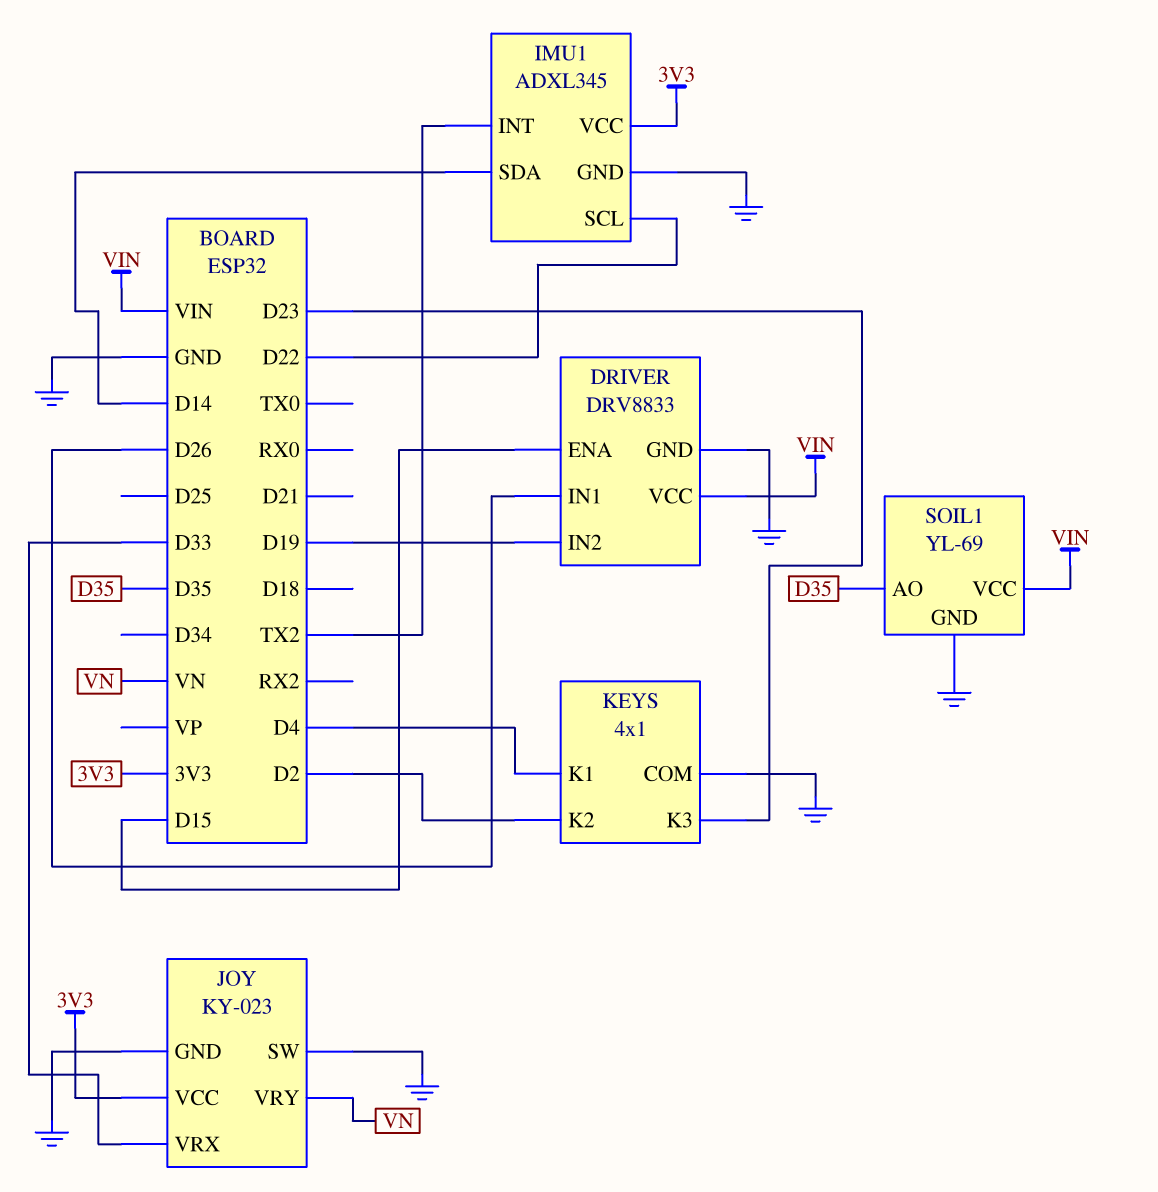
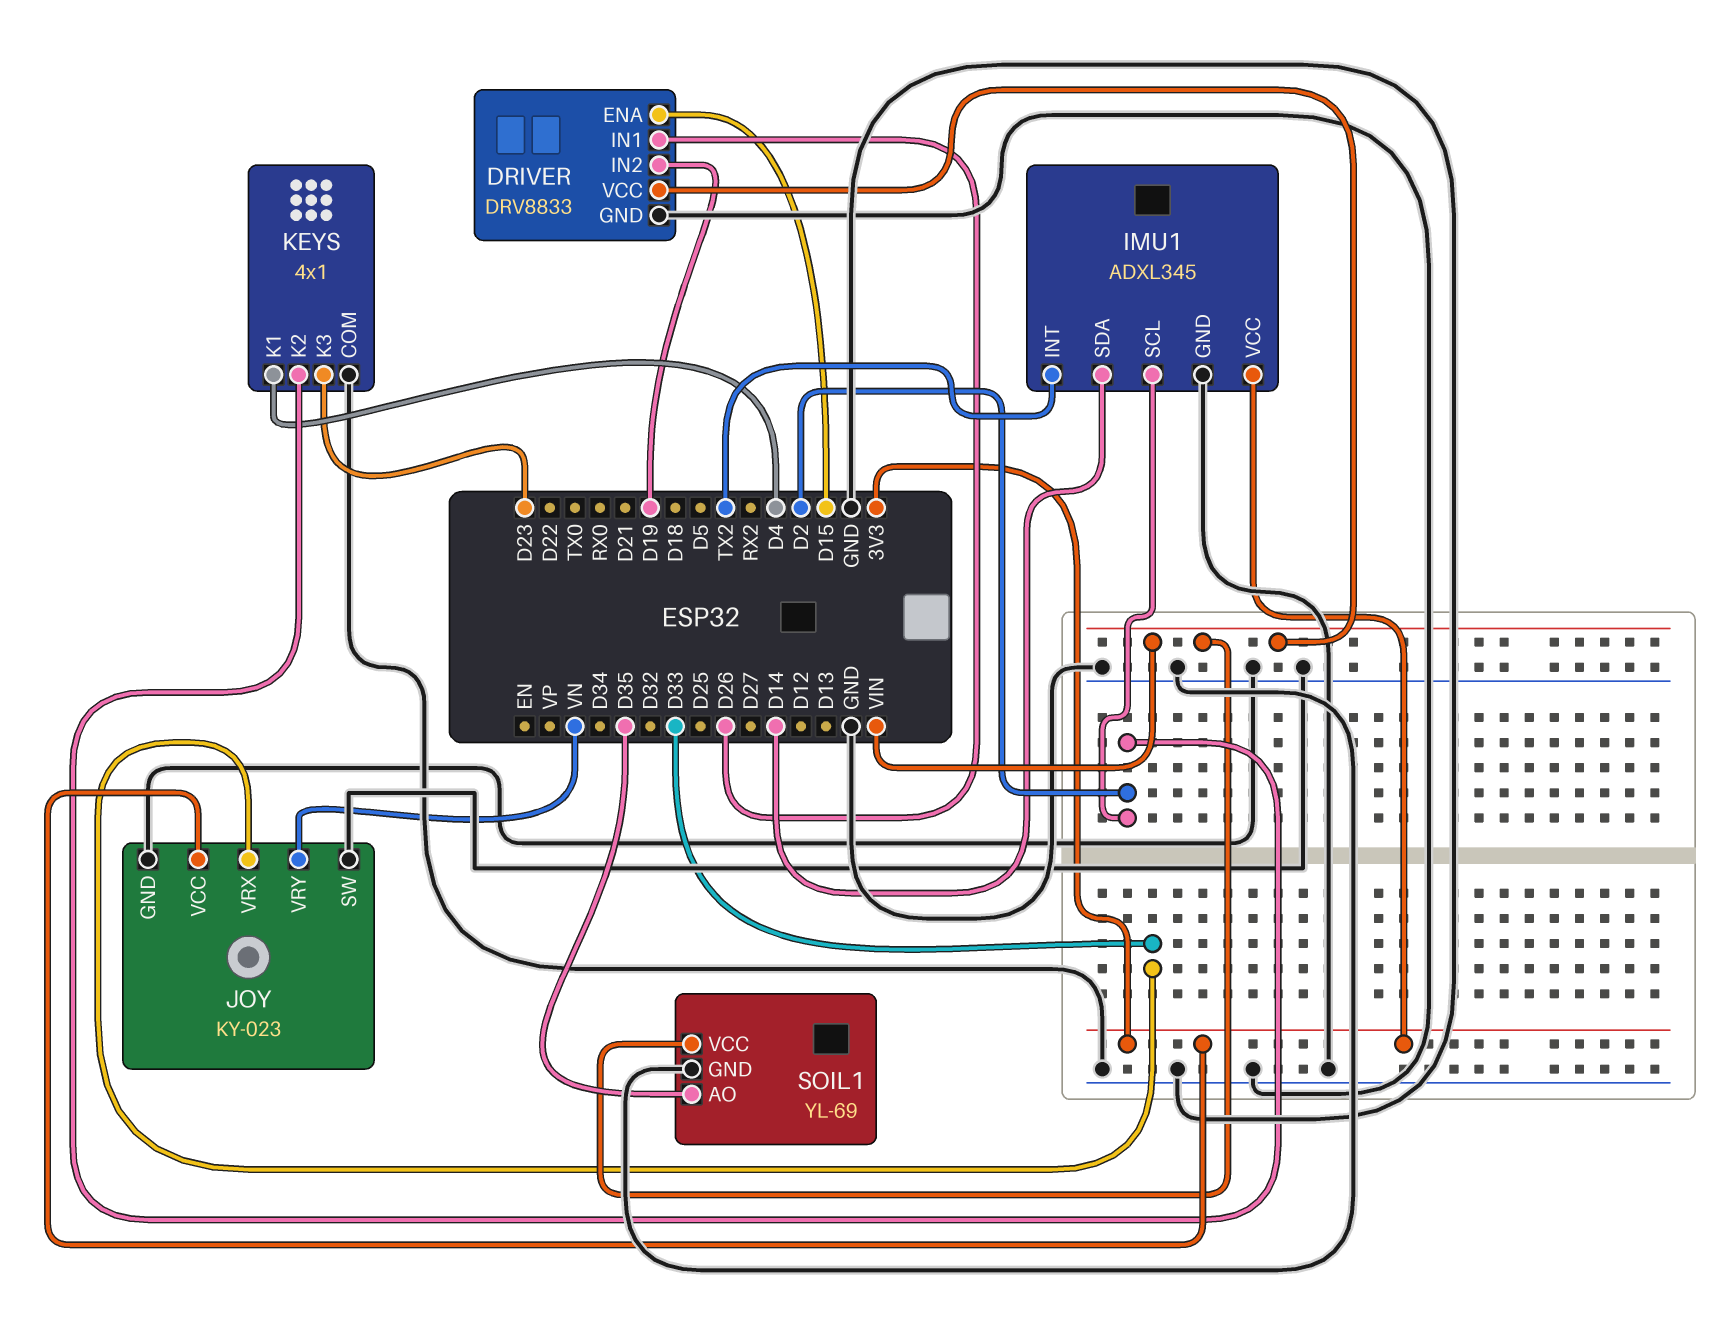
IMU1 pin SCL: D22 -> D2

